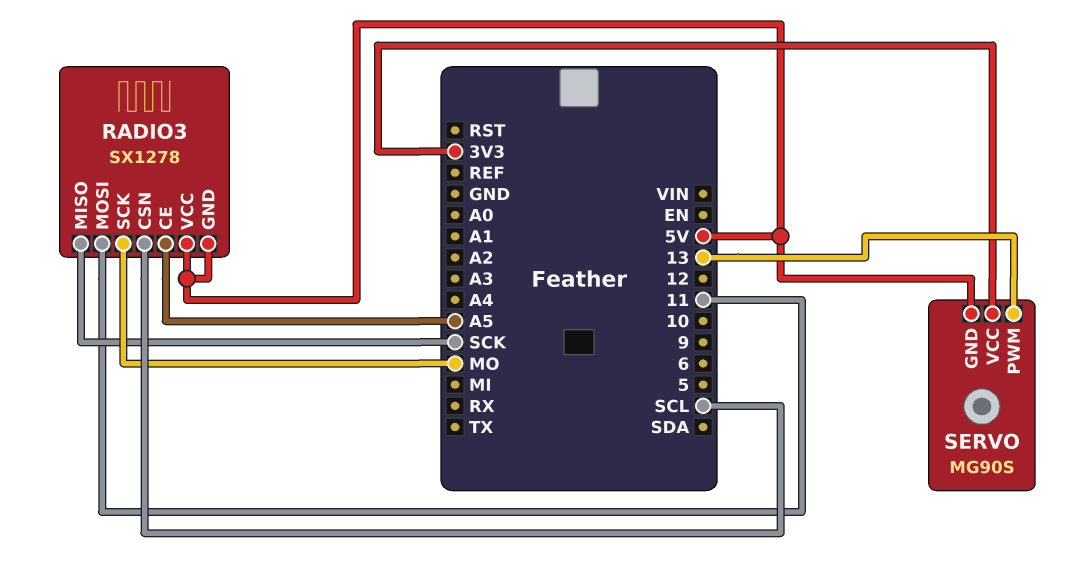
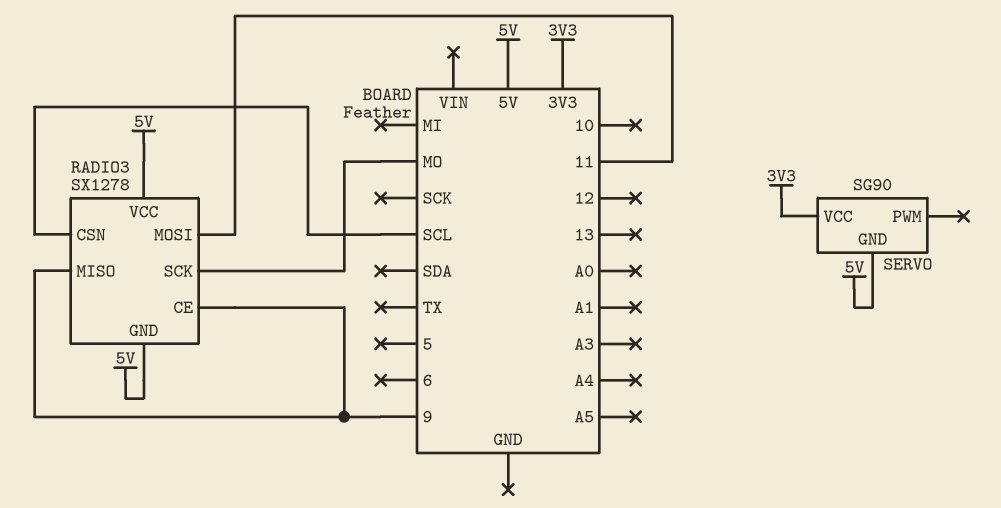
RADIO3 pin CE: A5 -> 9
RADIO3 pin MISO: SCK -> 9
SERVO: MG90S -> SG90
SERVO pin PWM: 13 -> none

